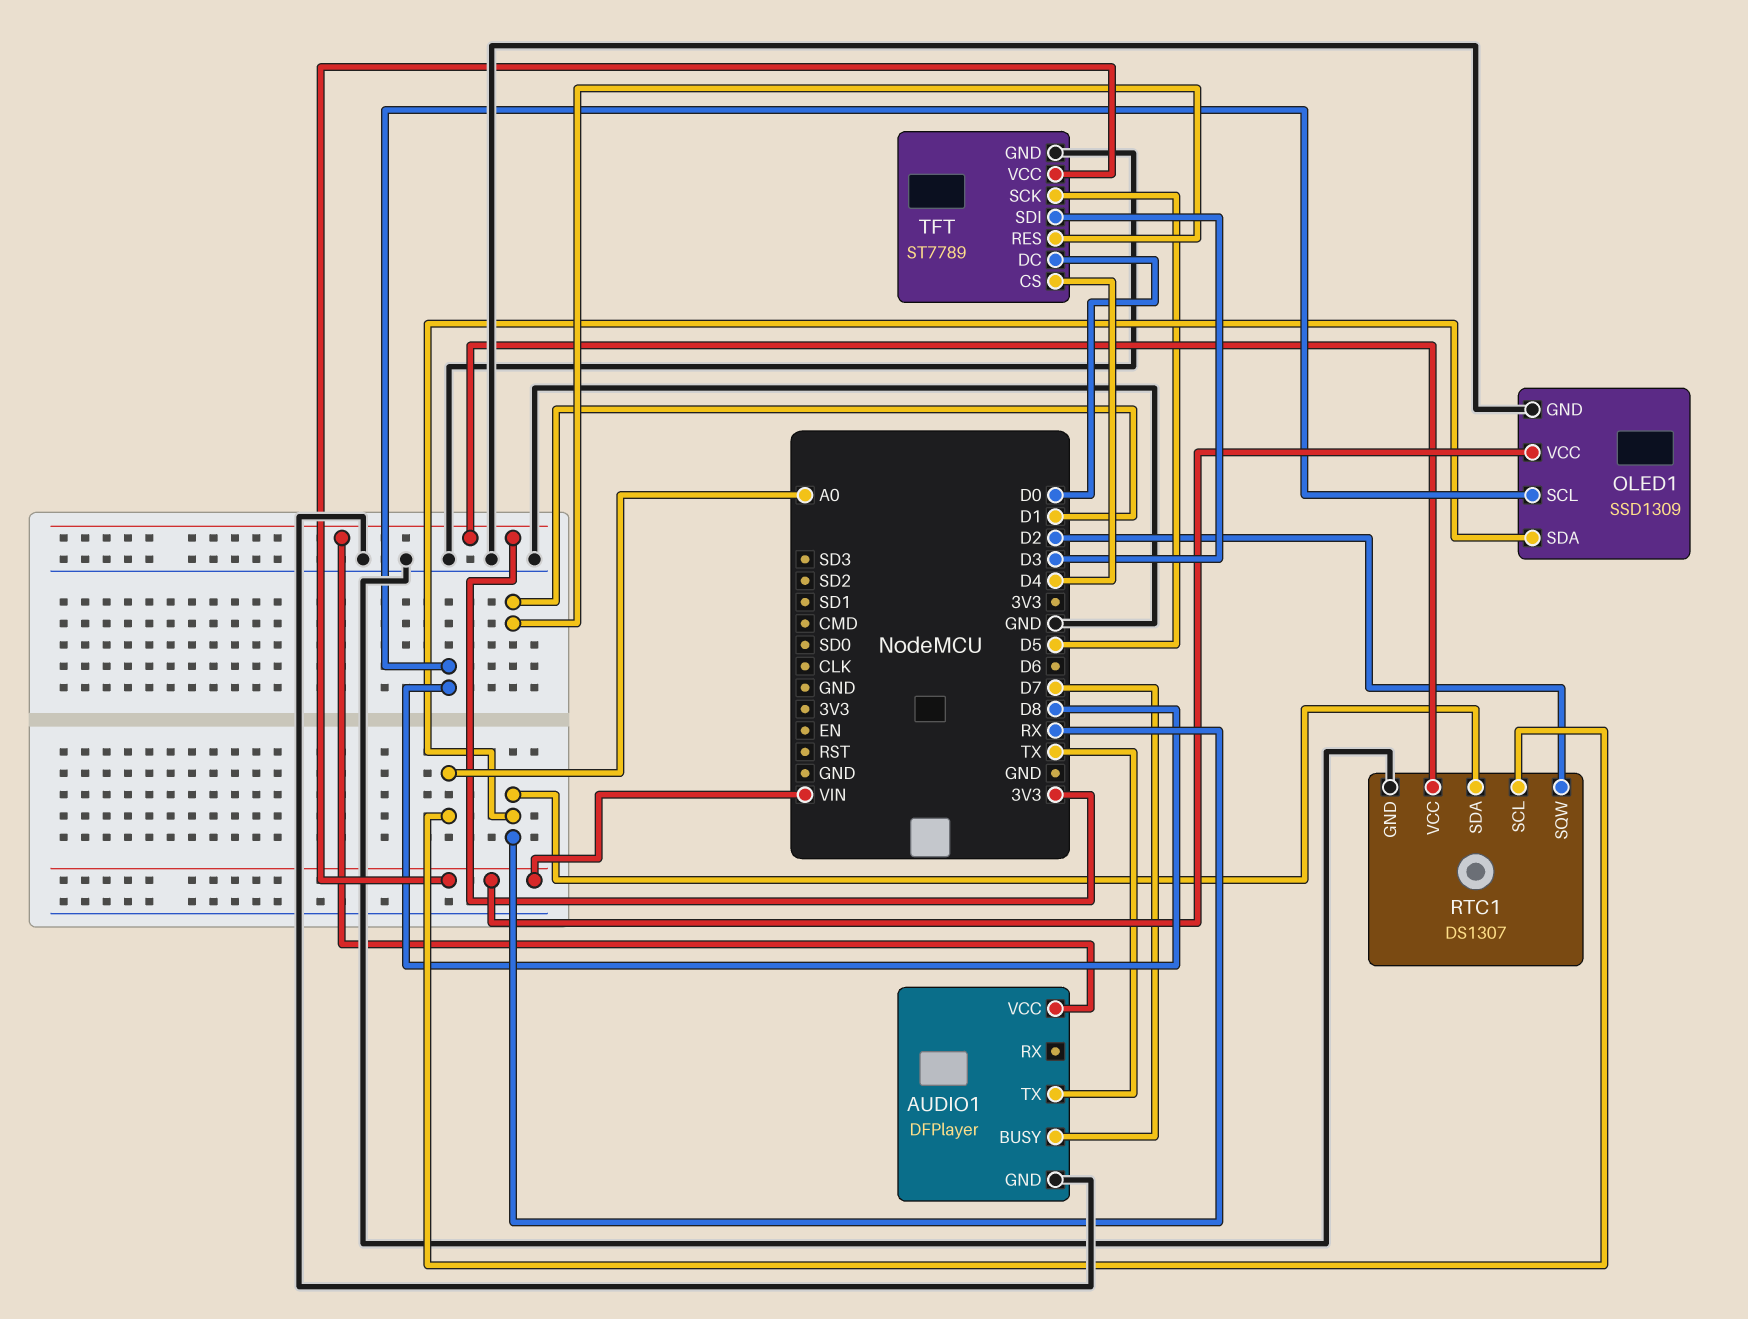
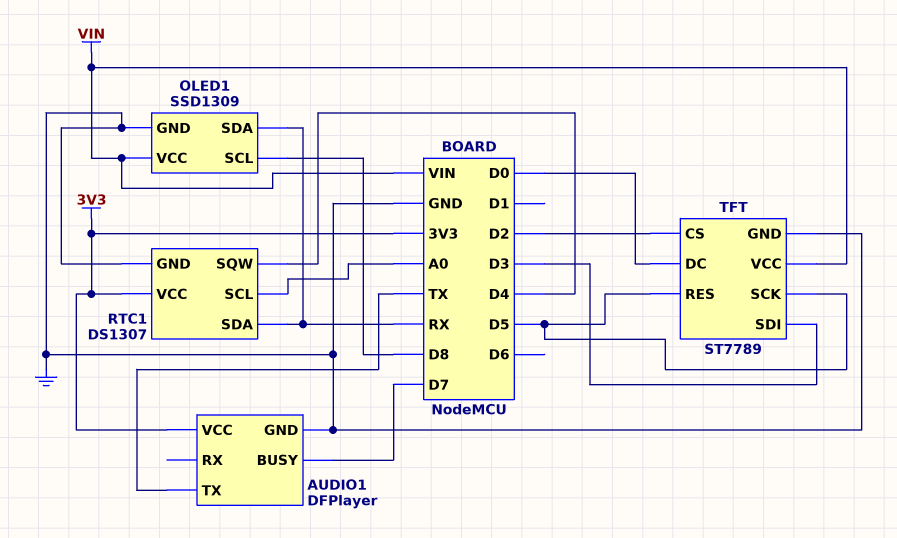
RTC1 pin SQW: D2 -> D4
TFT pin CS: D4 -> D2
TFT pin RES: D1 -> D5

